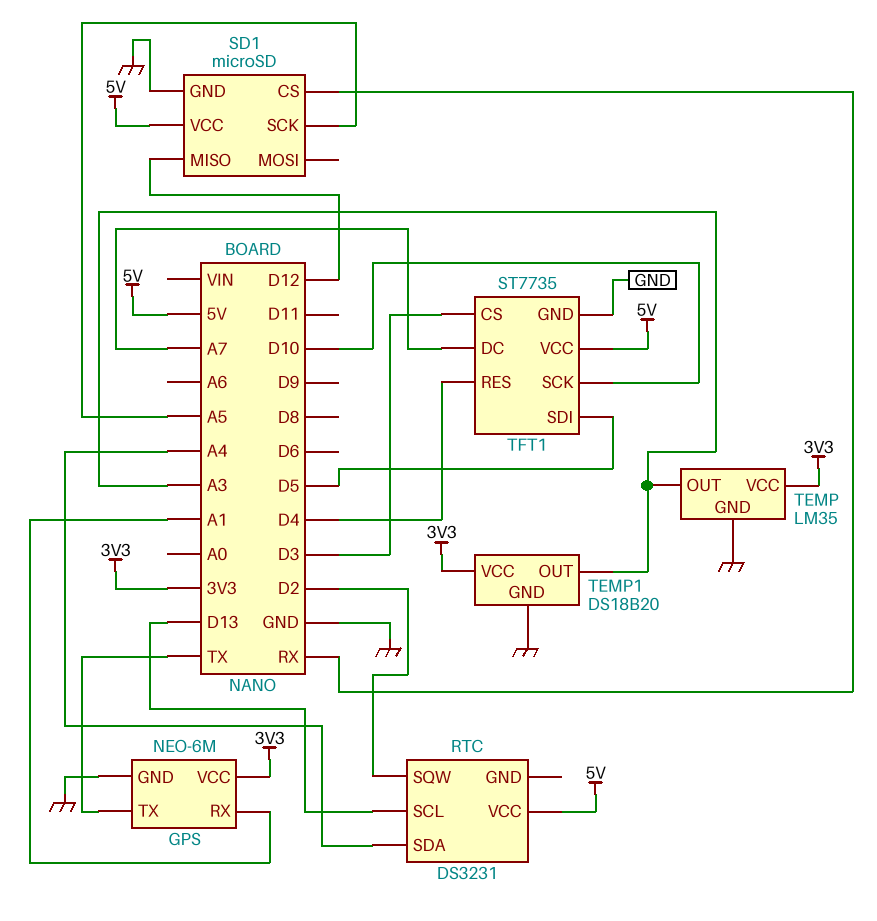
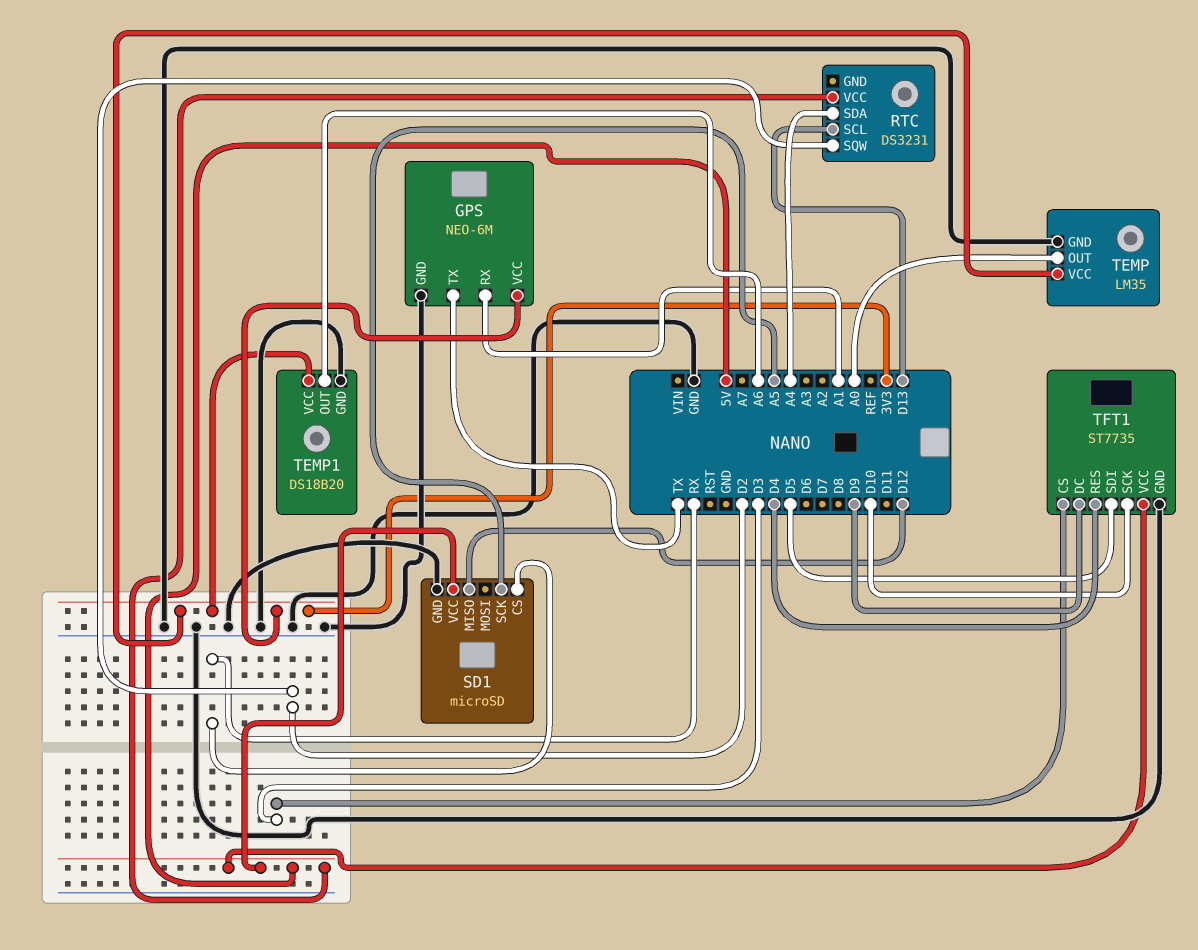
TEMP pin OUT: A3 -> A0
TEMP1 pin OUT: A3 -> A6
TFT1 pin DC: A7 -> D9

